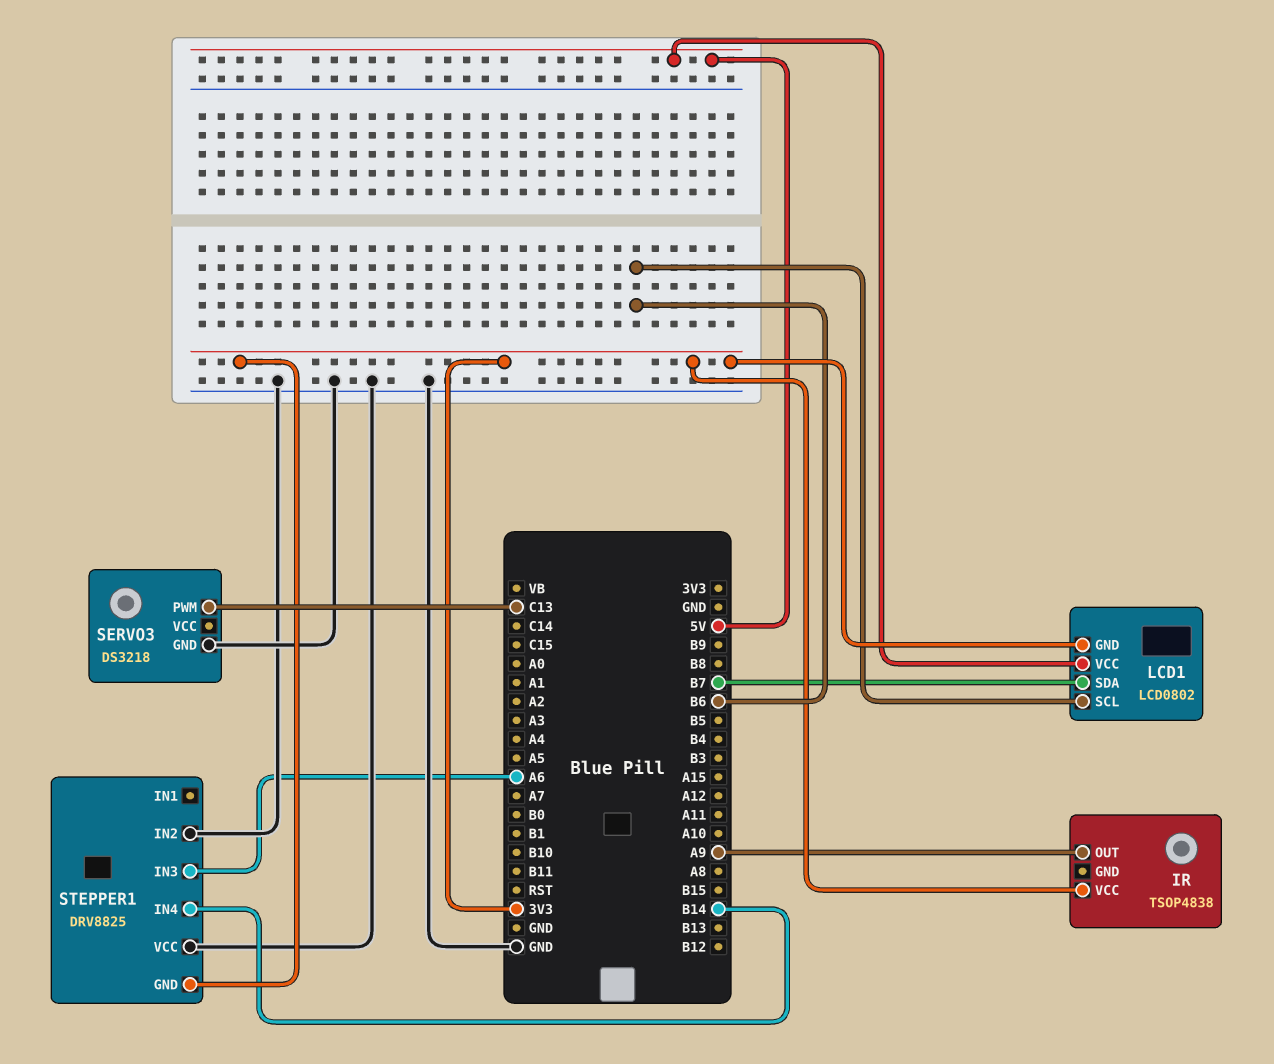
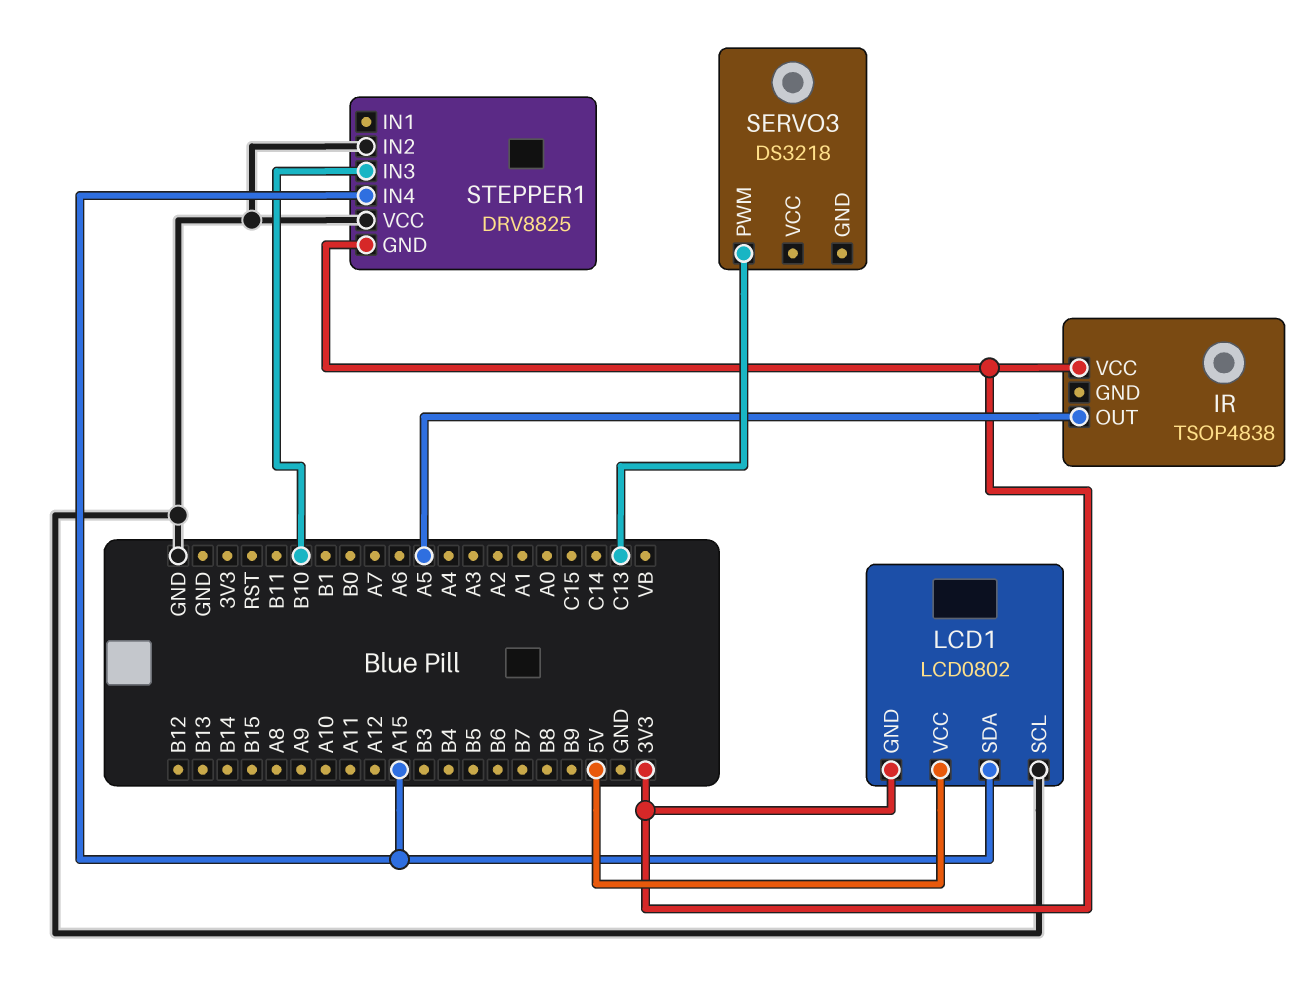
IR pin OUT: A9 -> A5
LCD1 pin SCL: B6 -> GND
LCD1 pin SDA: B7 -> A15
SERVO3 pin GND: GND -> none
STEPPER1 pin IN3: A6 -> B10
STEPPER1 pin IN4: B14 -> A15

